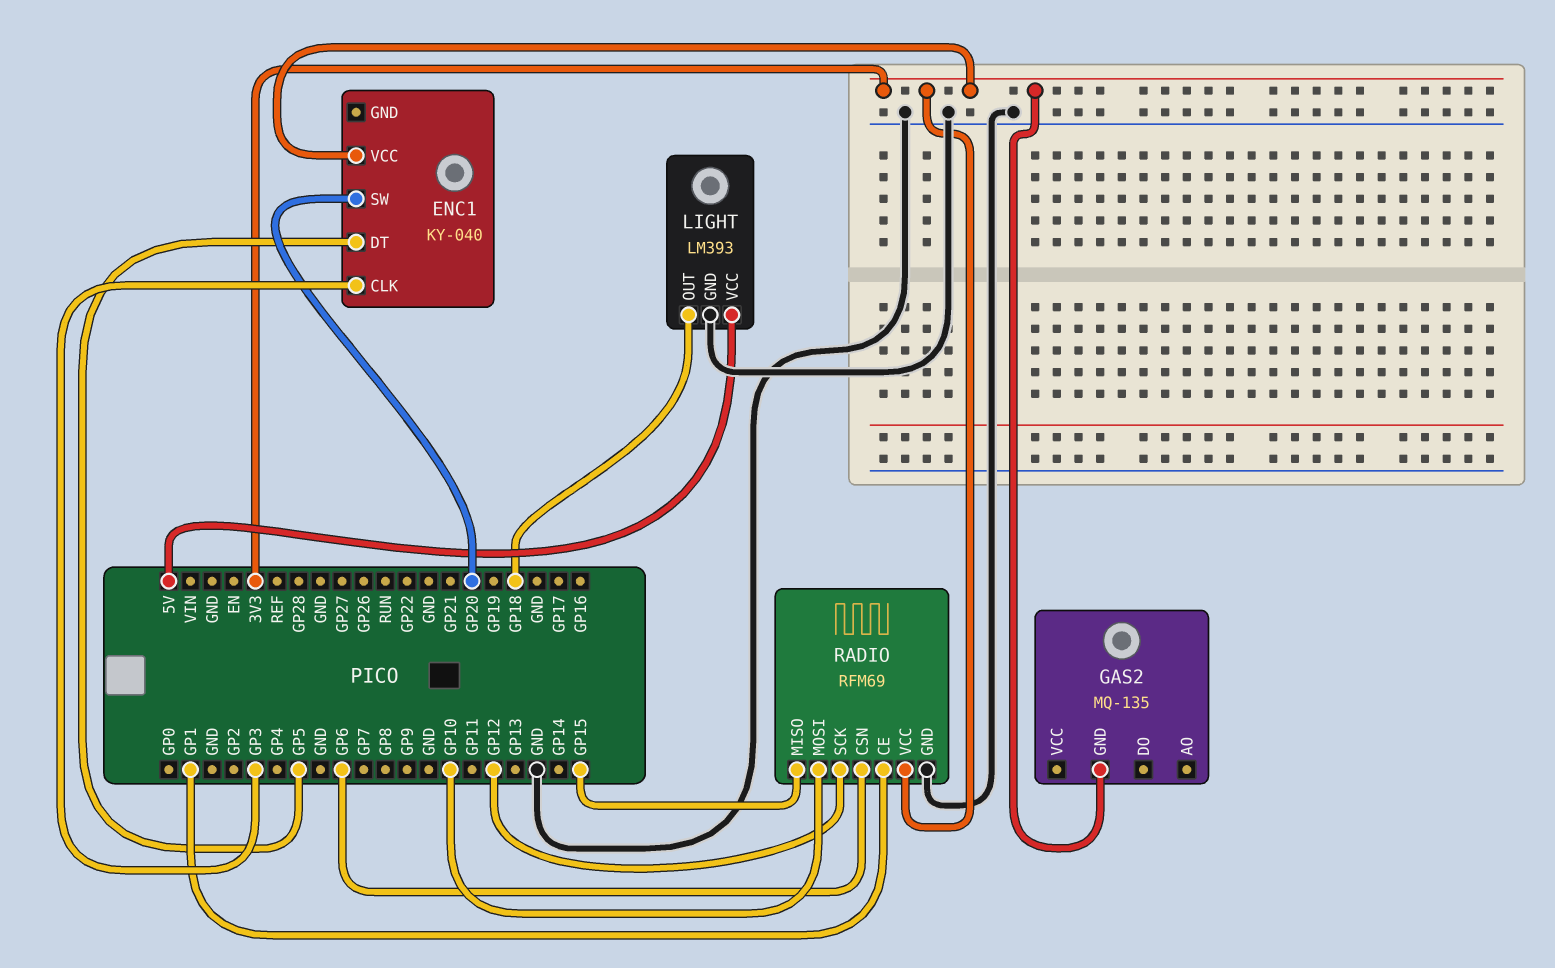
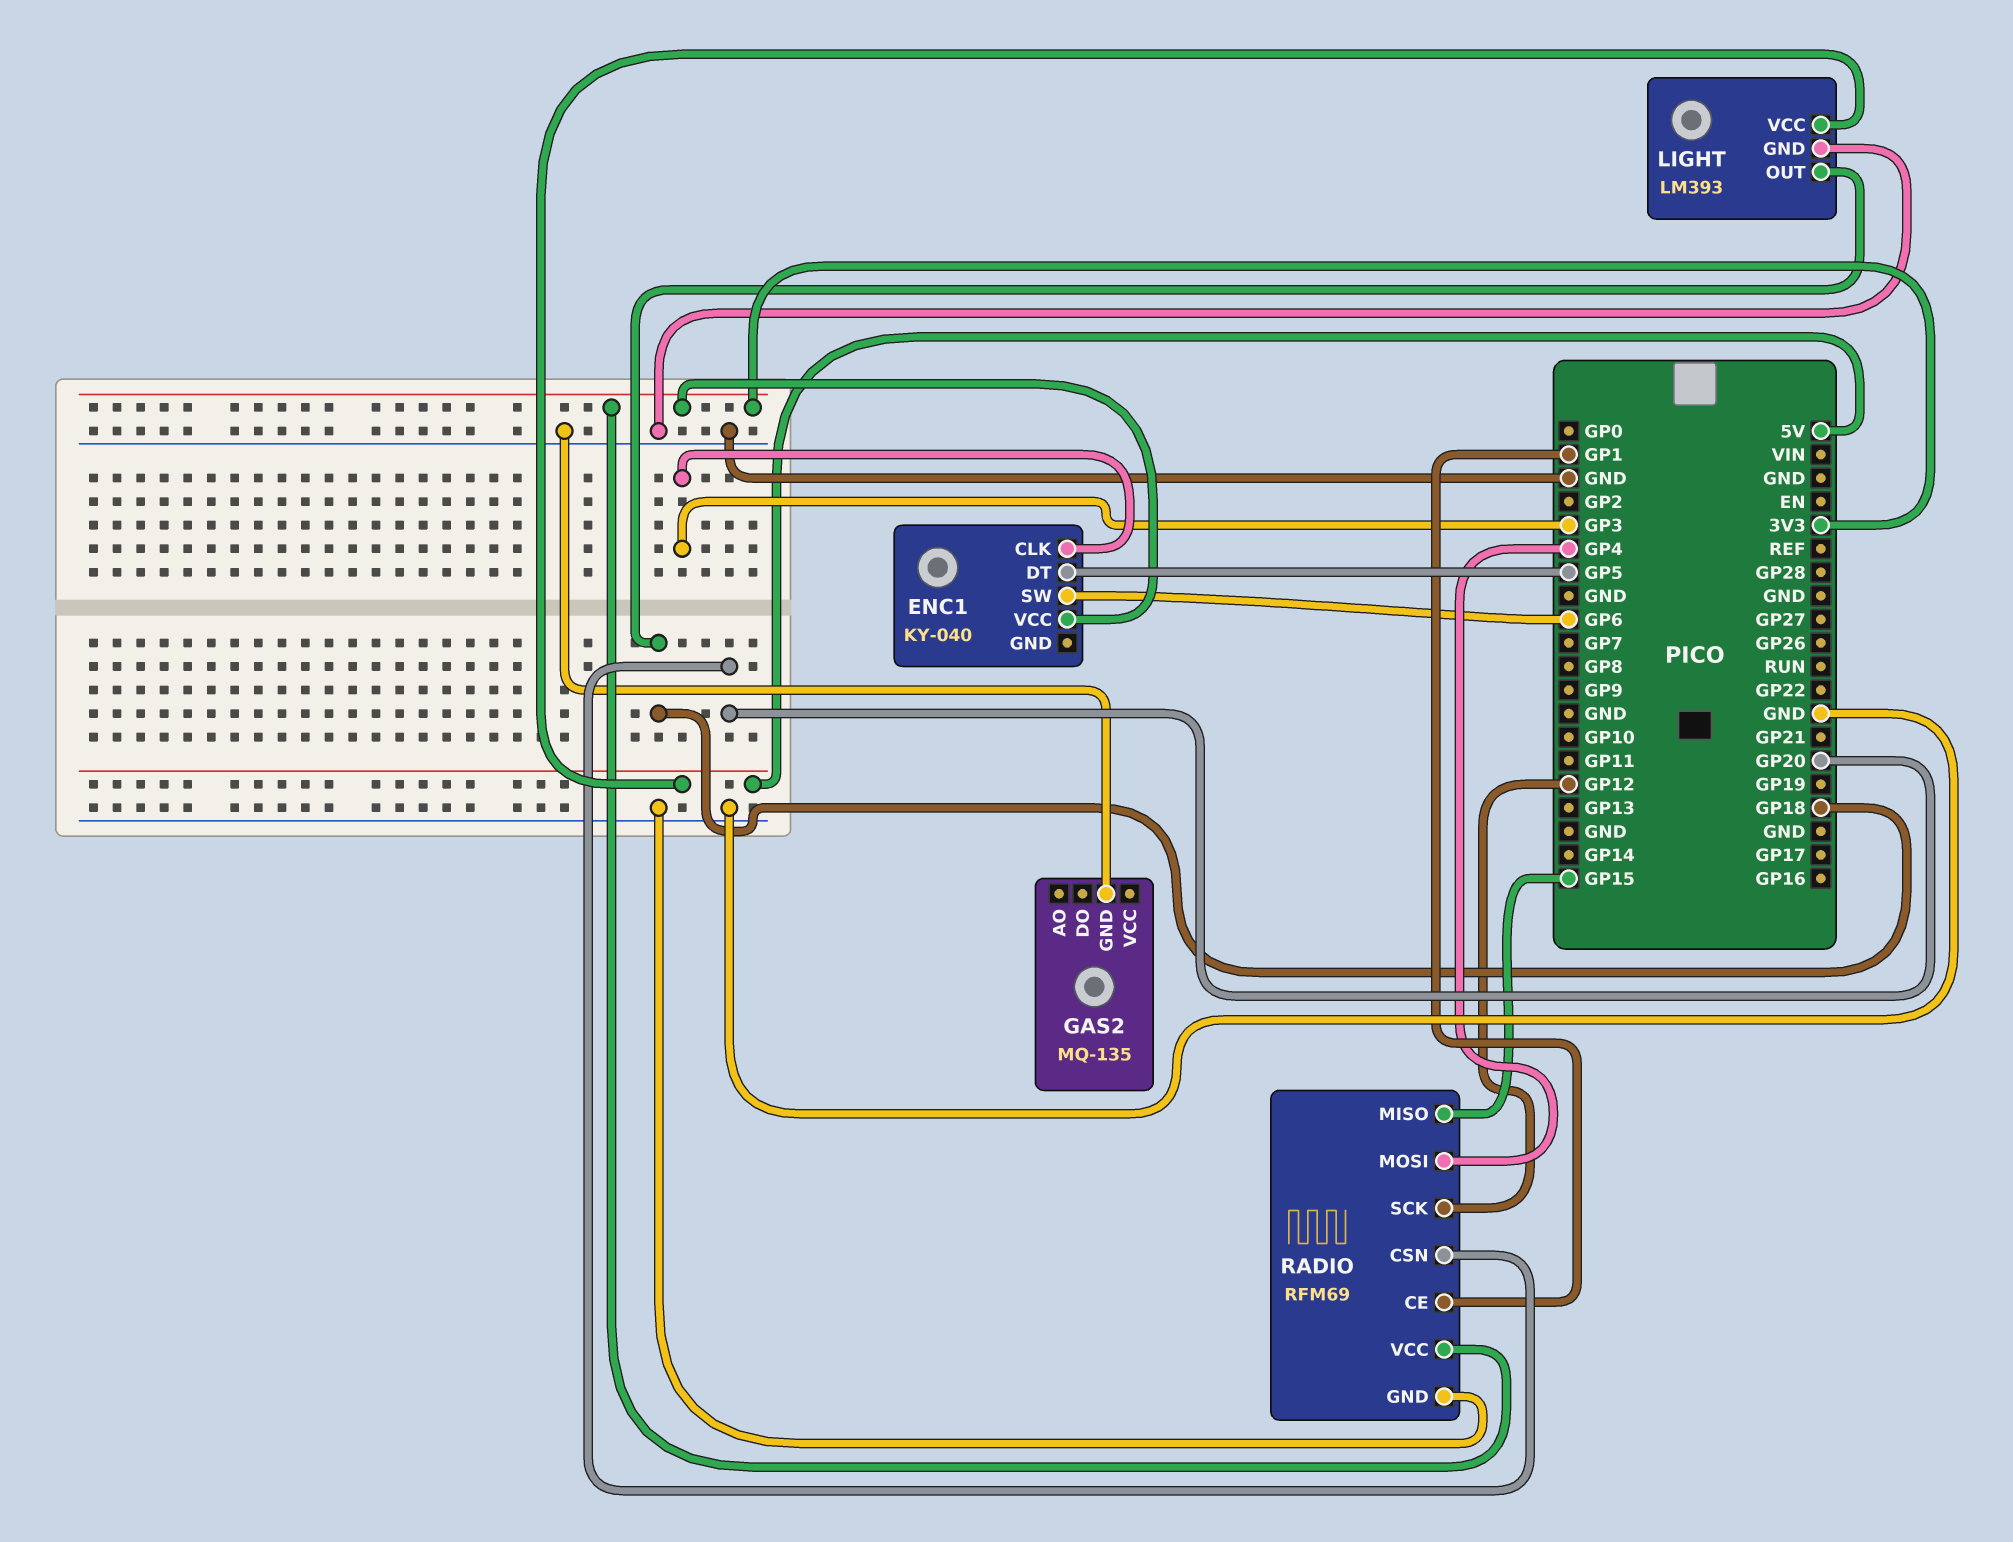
ENC1 pin SW: GP20 -> GP6
GAS2 pin GND: 3V3 -> GND
RADIO pin CSN: GP6 -> GP20
RADIO pin MOSI: GP10 -> GP4

